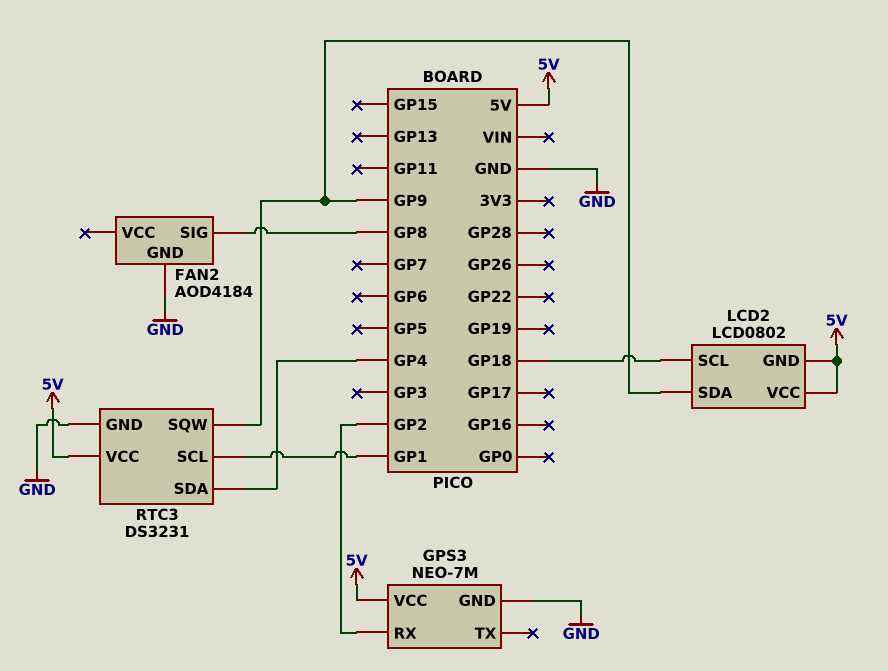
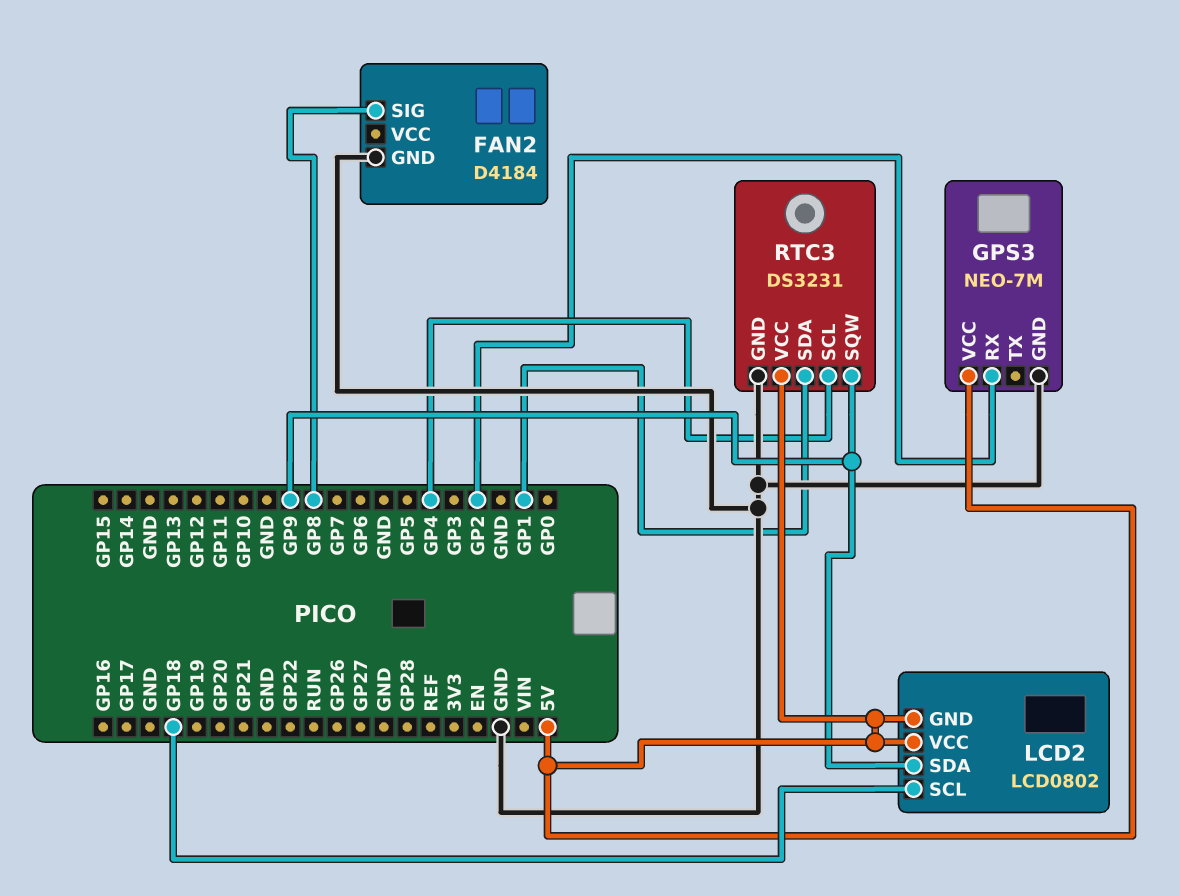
FAN2: AOD4184 -> D4184
RTC3 pin SCL: GP1 -> GP4
RTC3 pin SDA: GP4 -> GP1

